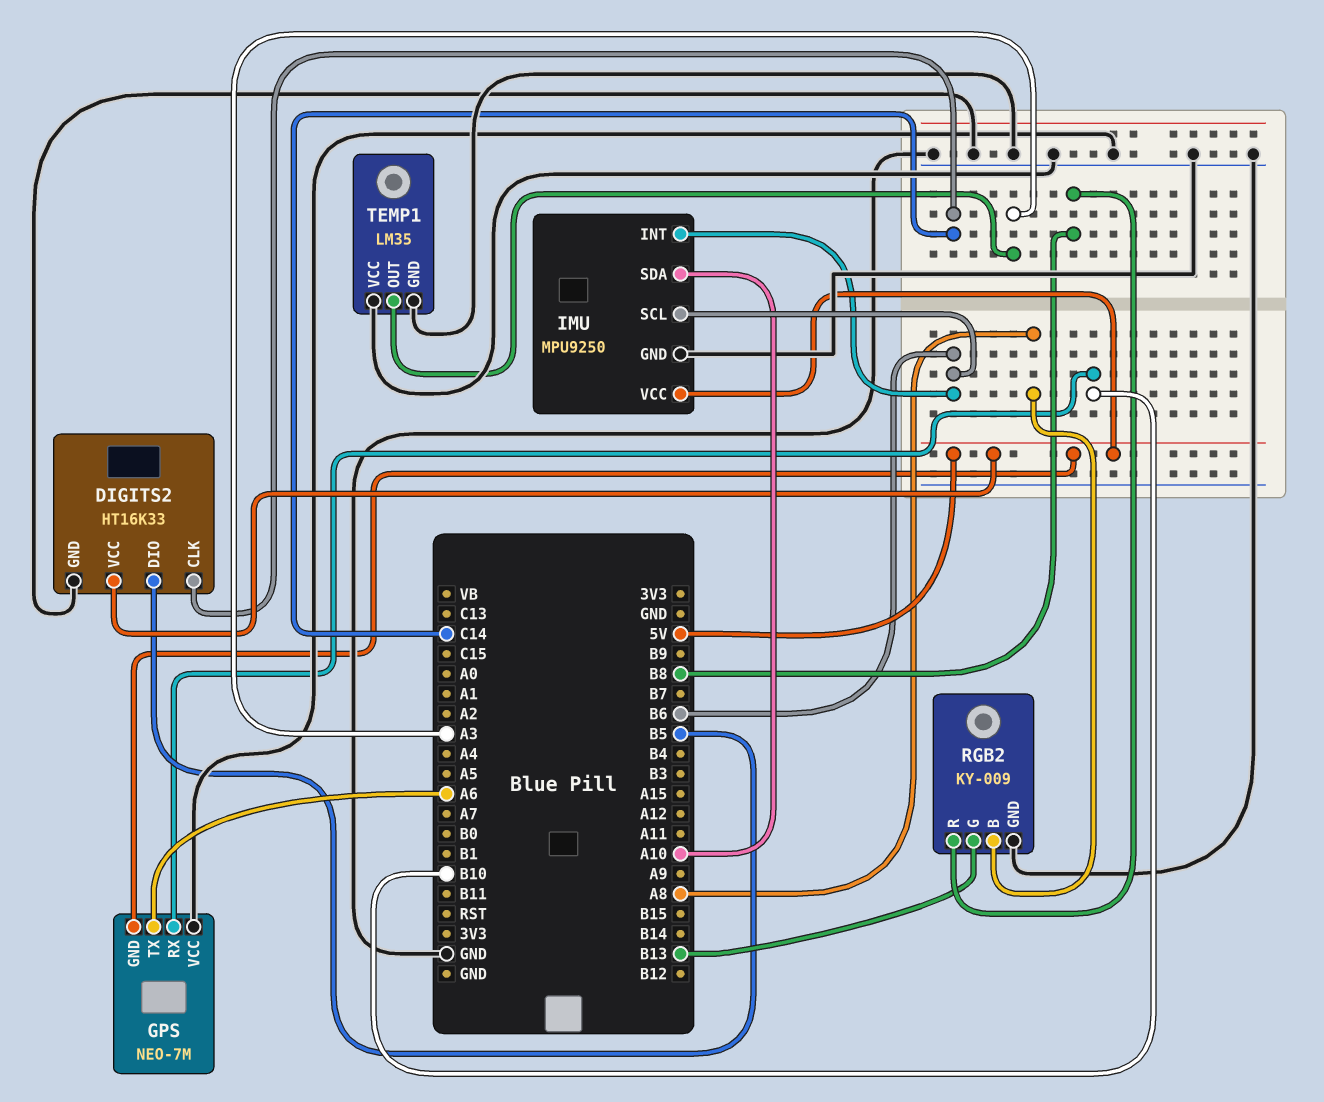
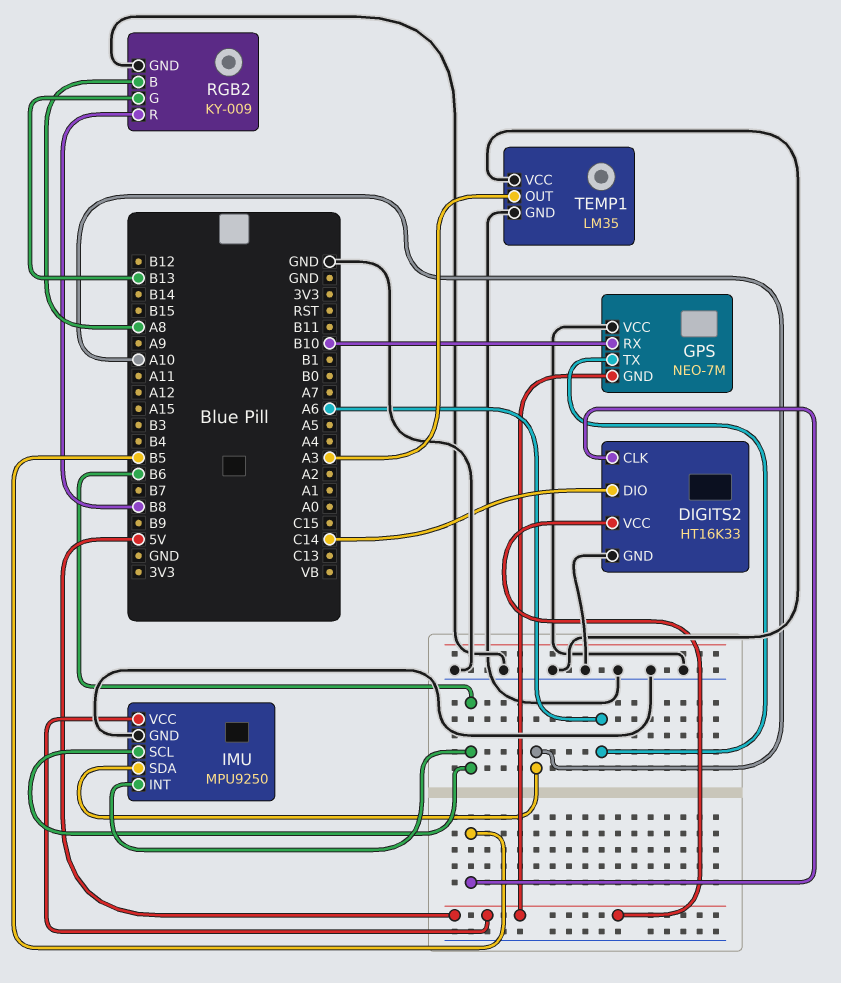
DIGITS2 pin CLK: C14 -> B5
DIGITS2 pin DIO: B5 -> C14

